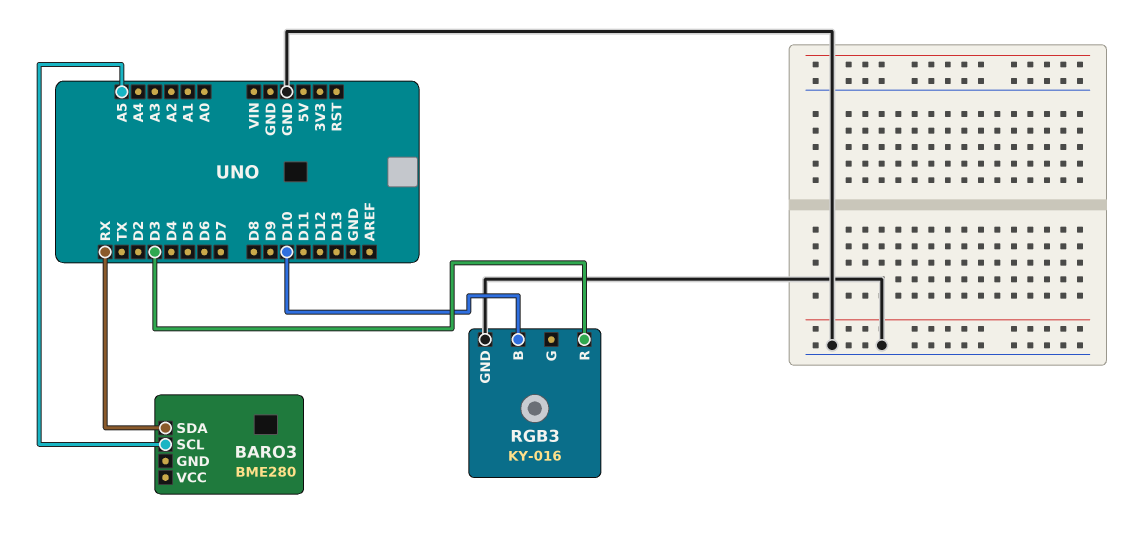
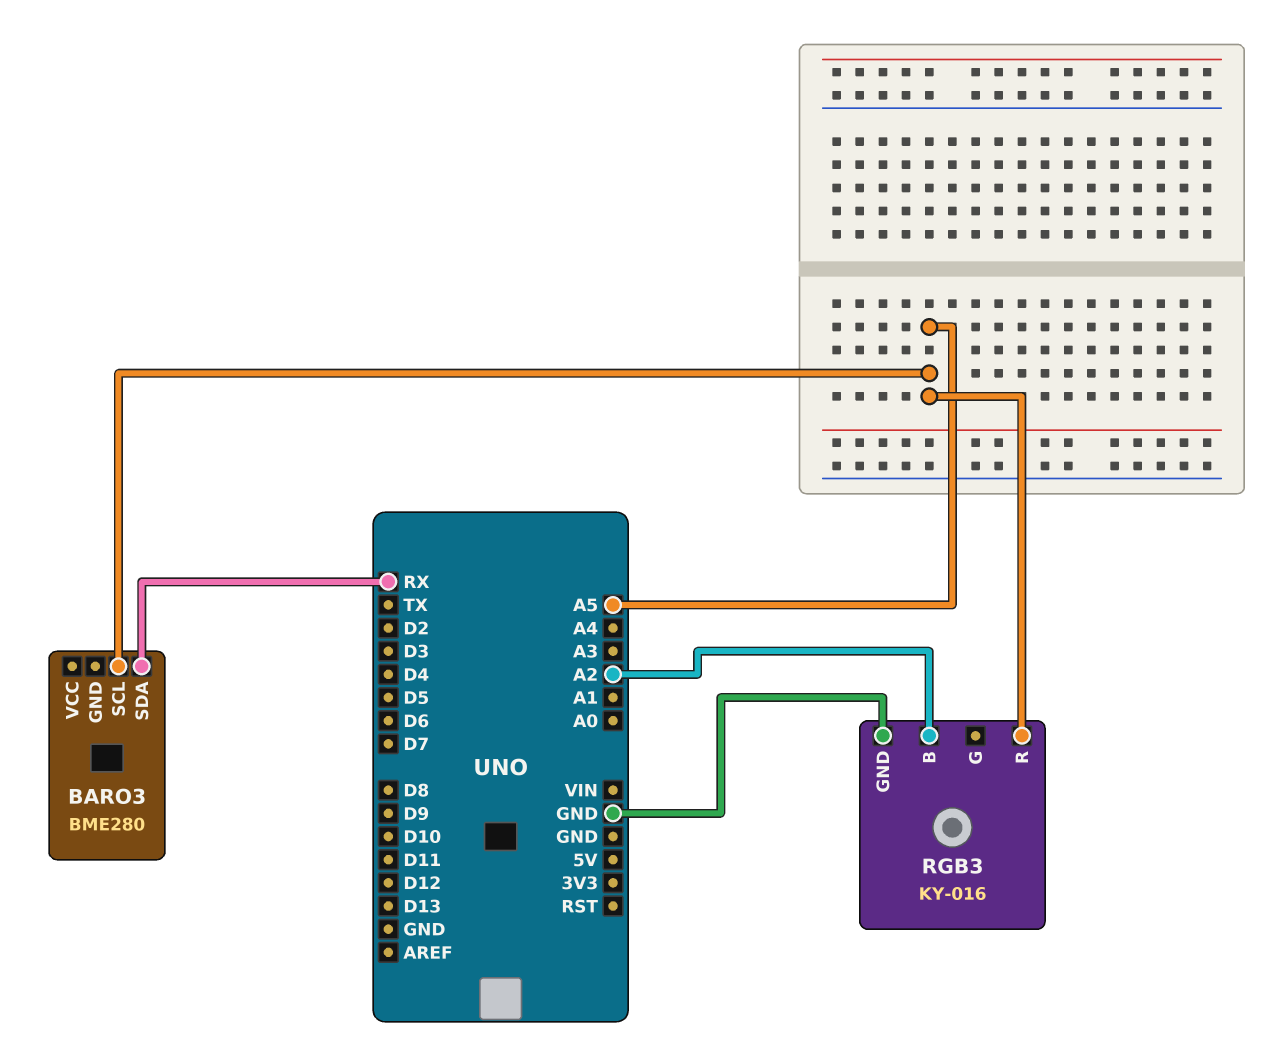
RGB3 pin B: D10 -> A2
RGB3 pin R: D3 -> A5

